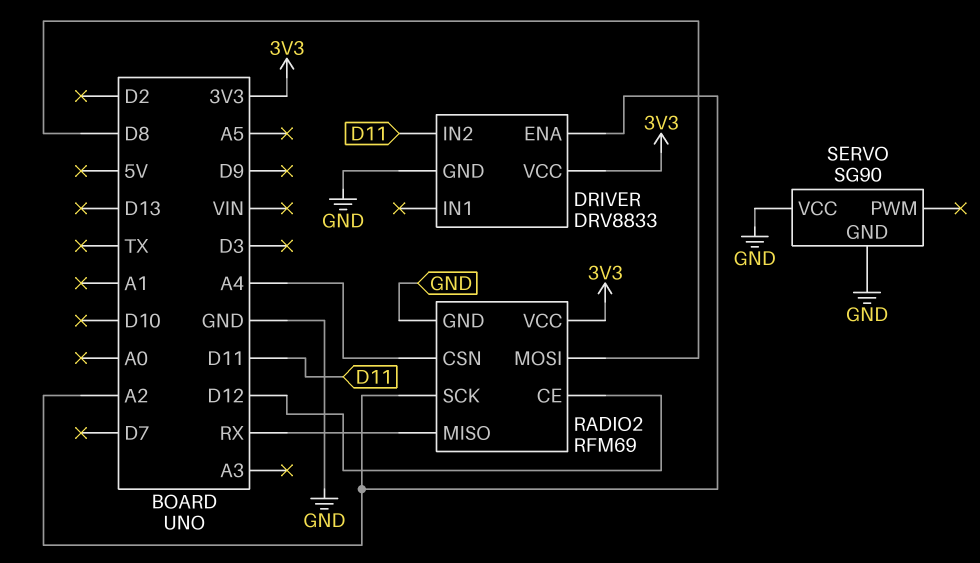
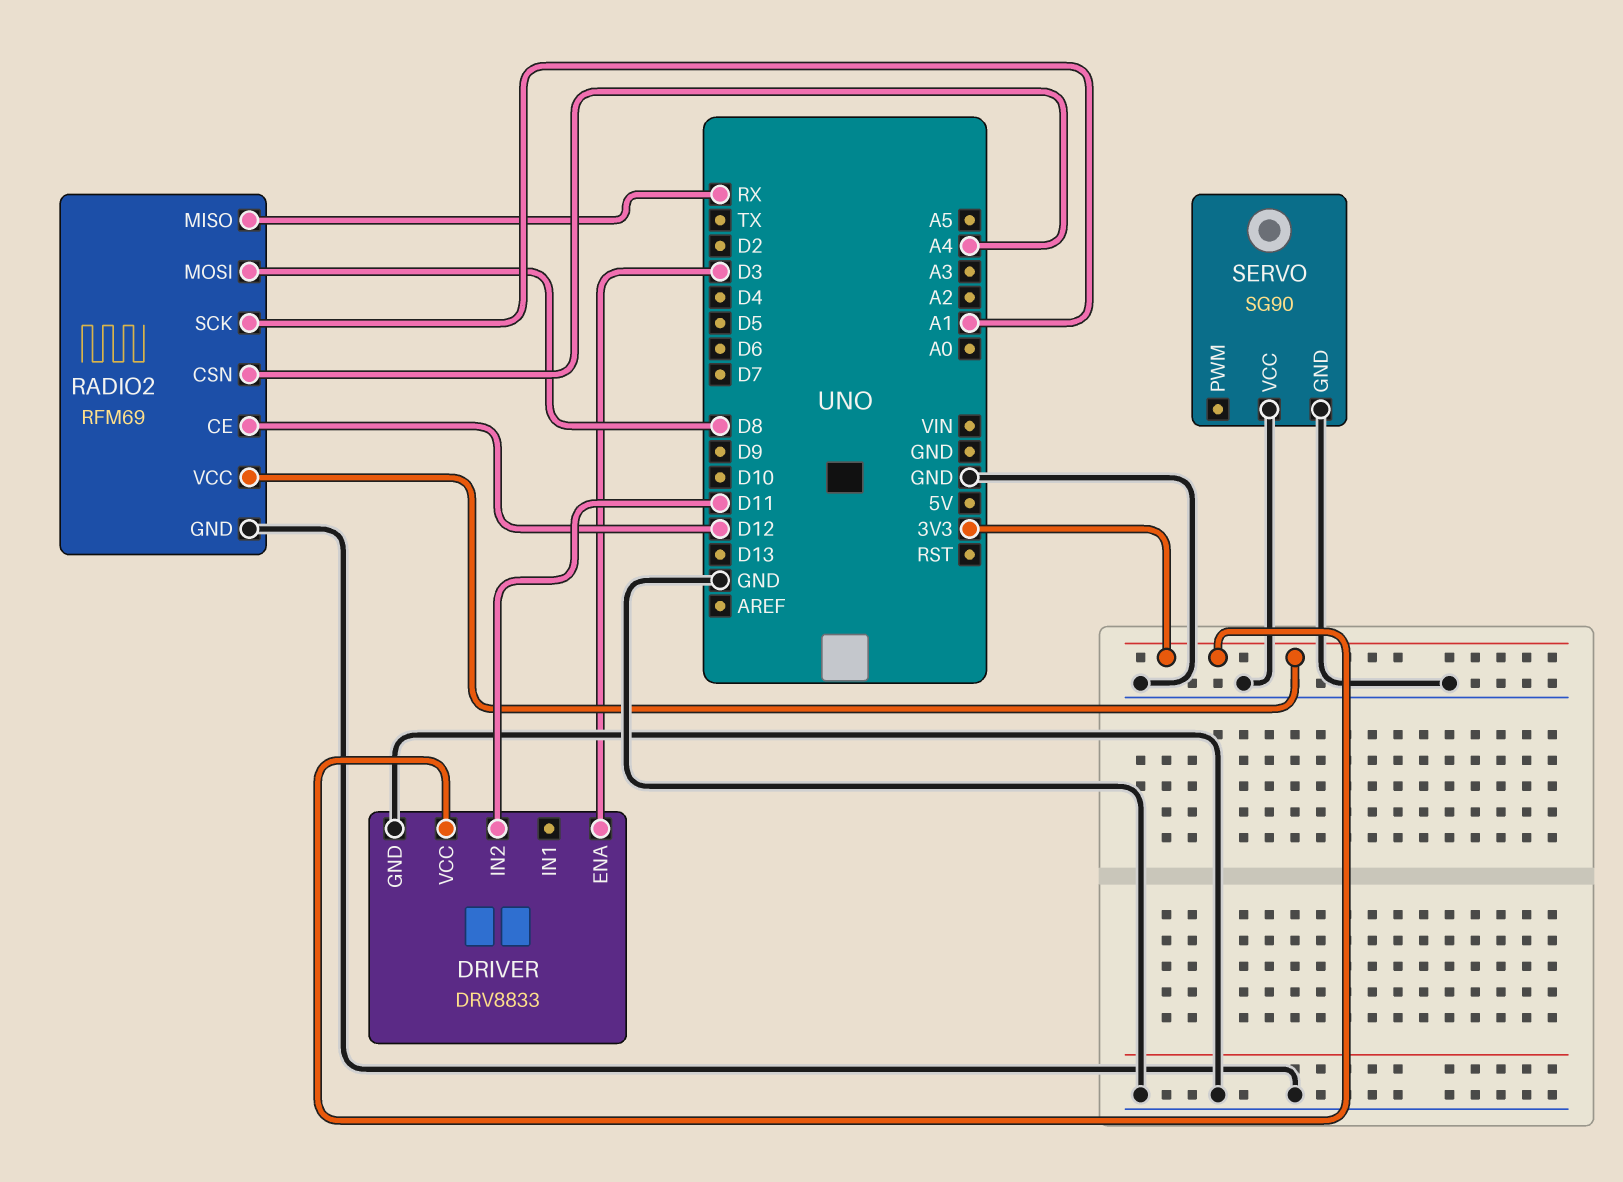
DRIVER pin ENA: A2 -> D3
RADIO2 pin SCK: A2 -> A1

